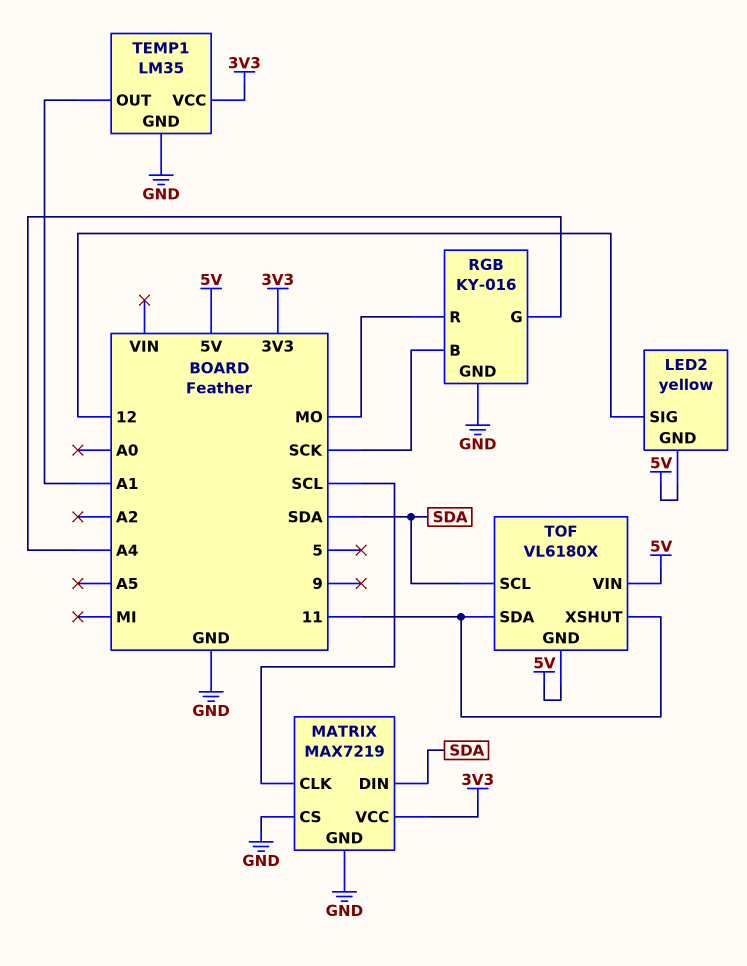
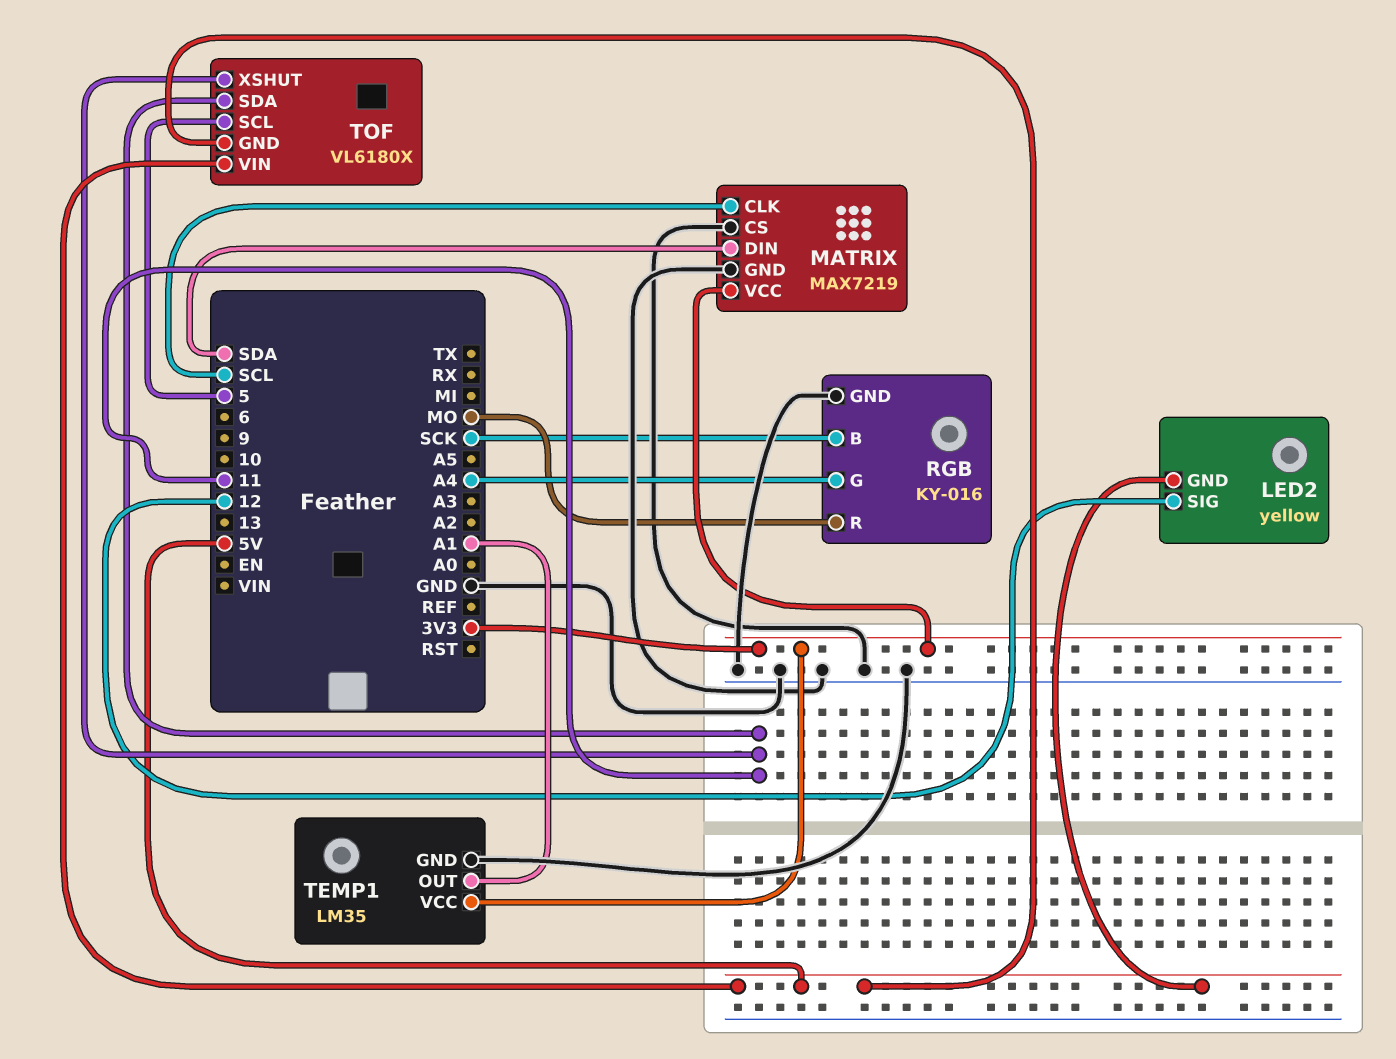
TOF pin SCL: SDA -> 5

